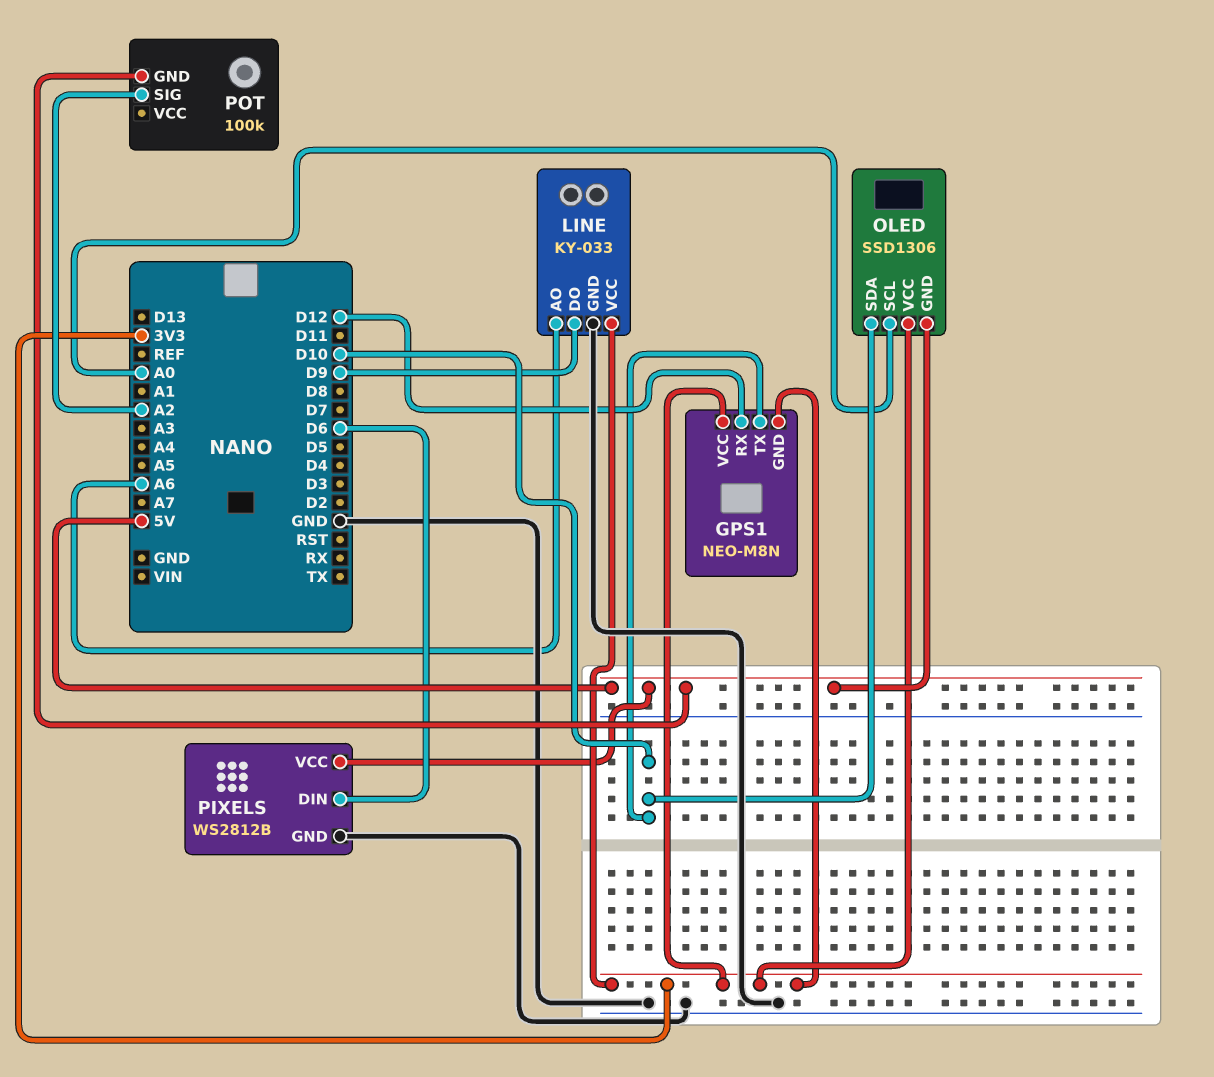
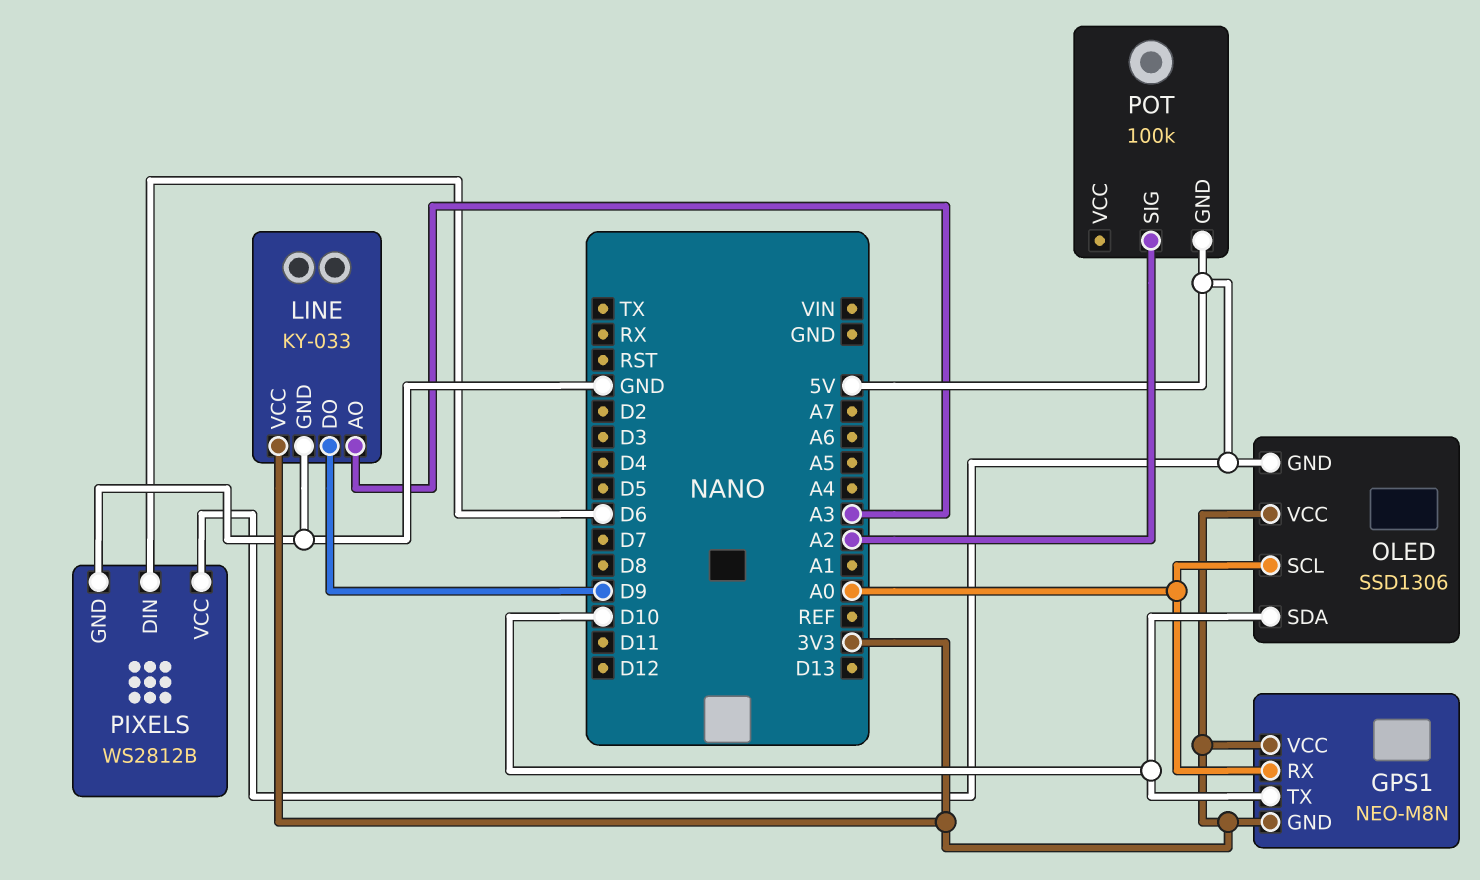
GPS1 pin RX: D12 -> A0
LINE pin AO: A6 -> A3

